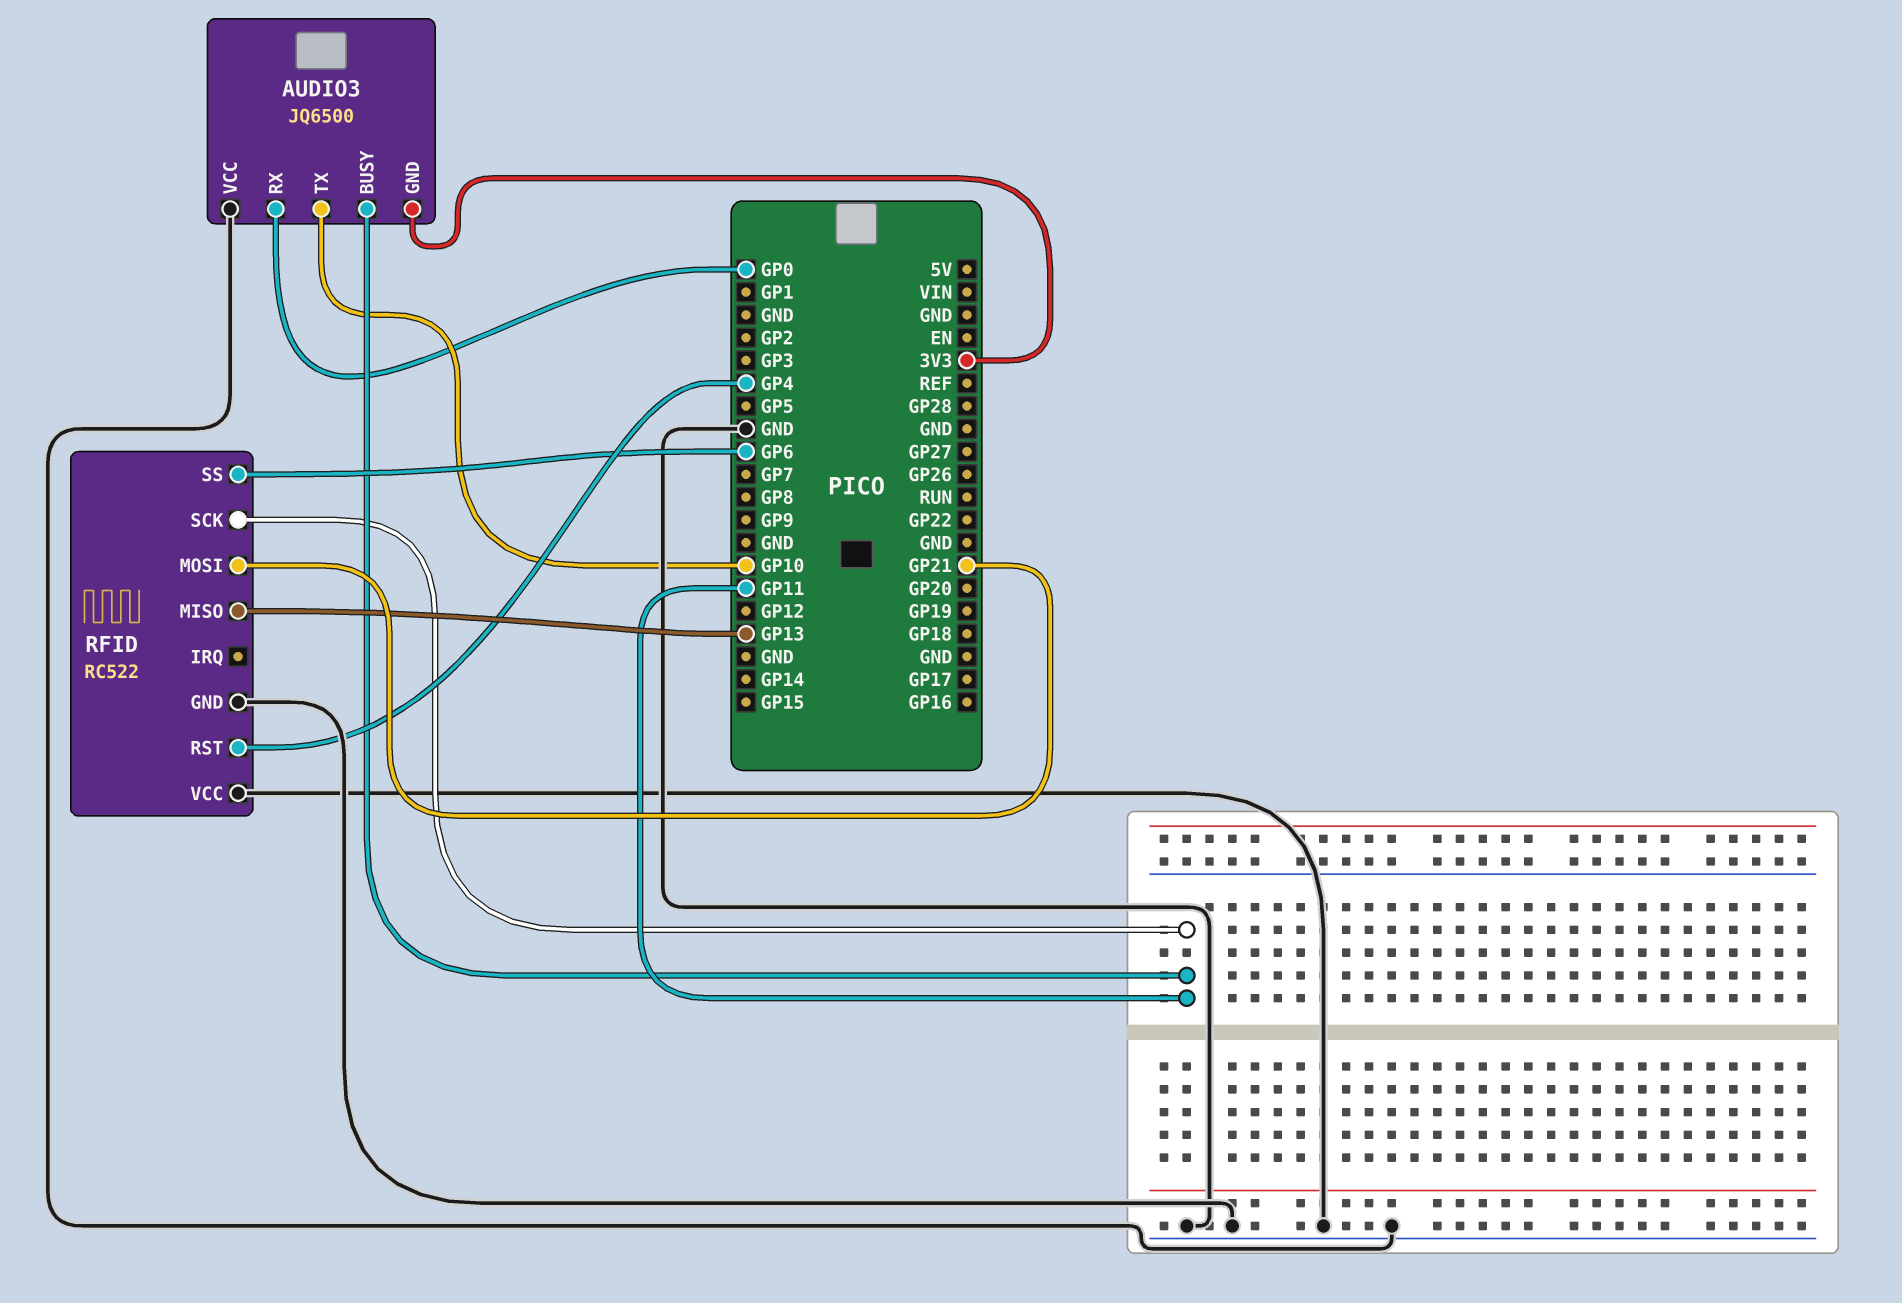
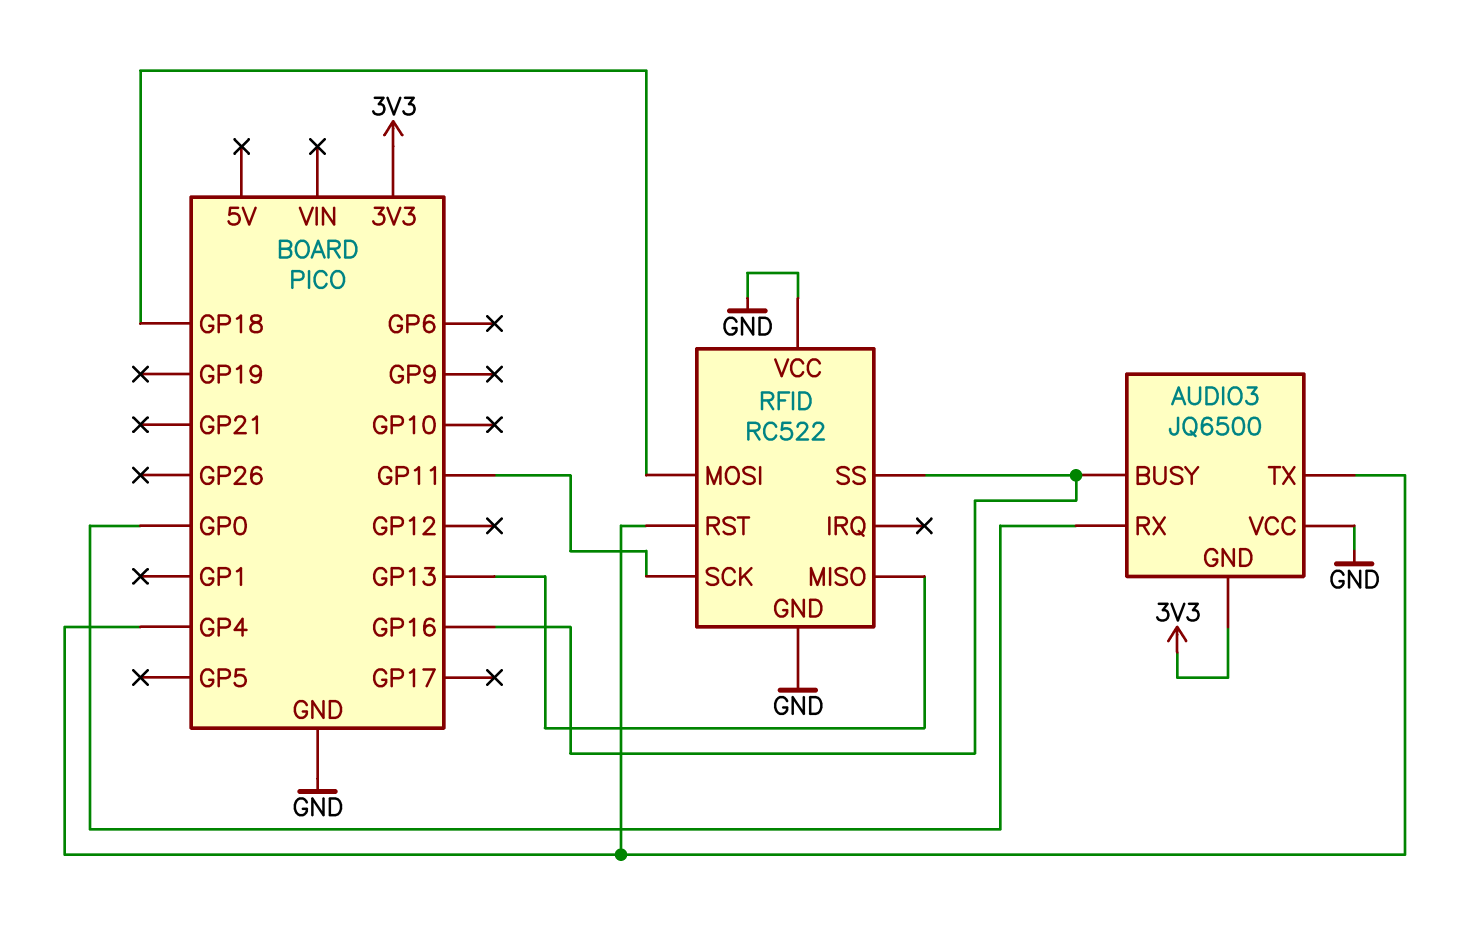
AUDIO3 pin BUSY: GP11 -> GP16
AUDIO3 pin TX: GP10 -> GP4
RFID pin MOSI: GP21 -> GP18
RFID pin SS: GP6 -> GP16

